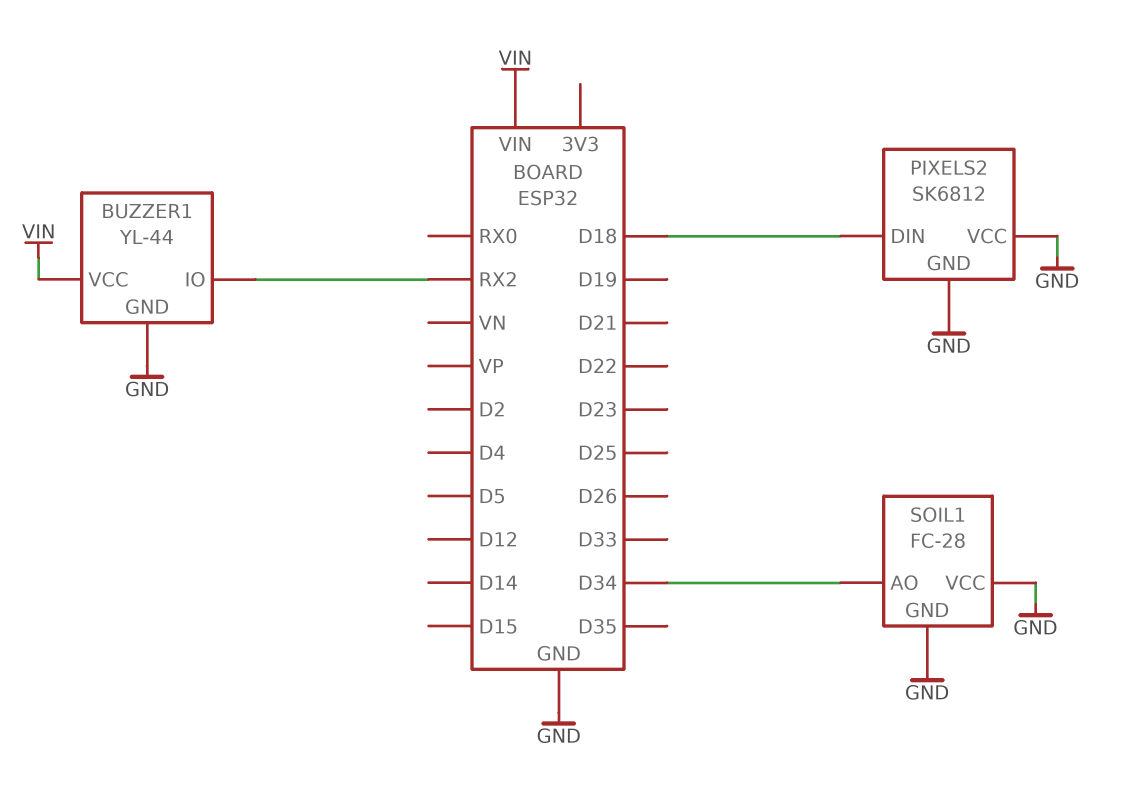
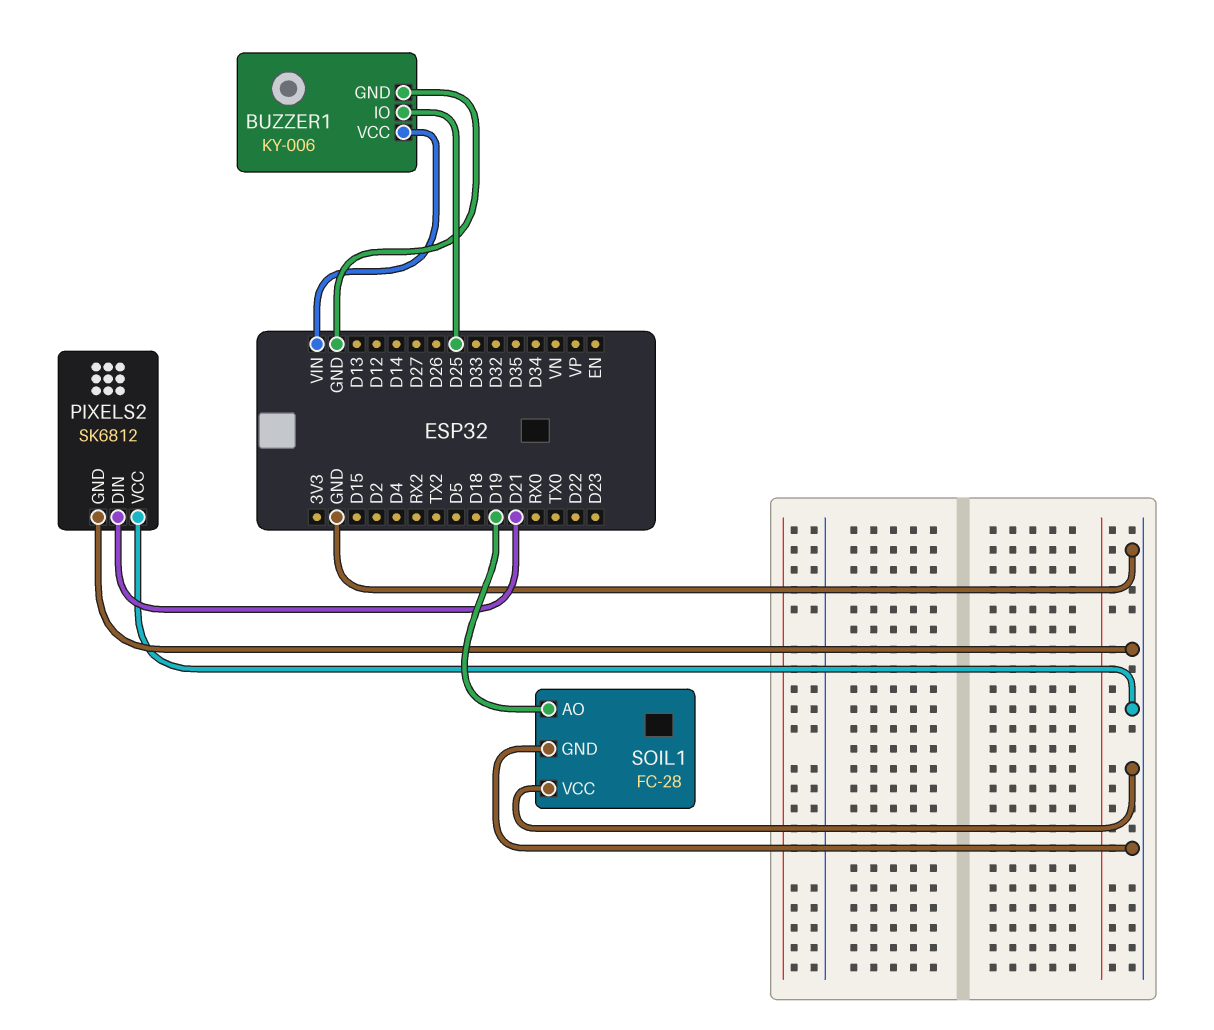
BUZZER1: YL-44 -> KY-006
BUZZER1 pin IO: RX2 -> D25
PIXELS2 pin DIN: D18 -> D21
SOIL1 pin AO: D34 -> D19

